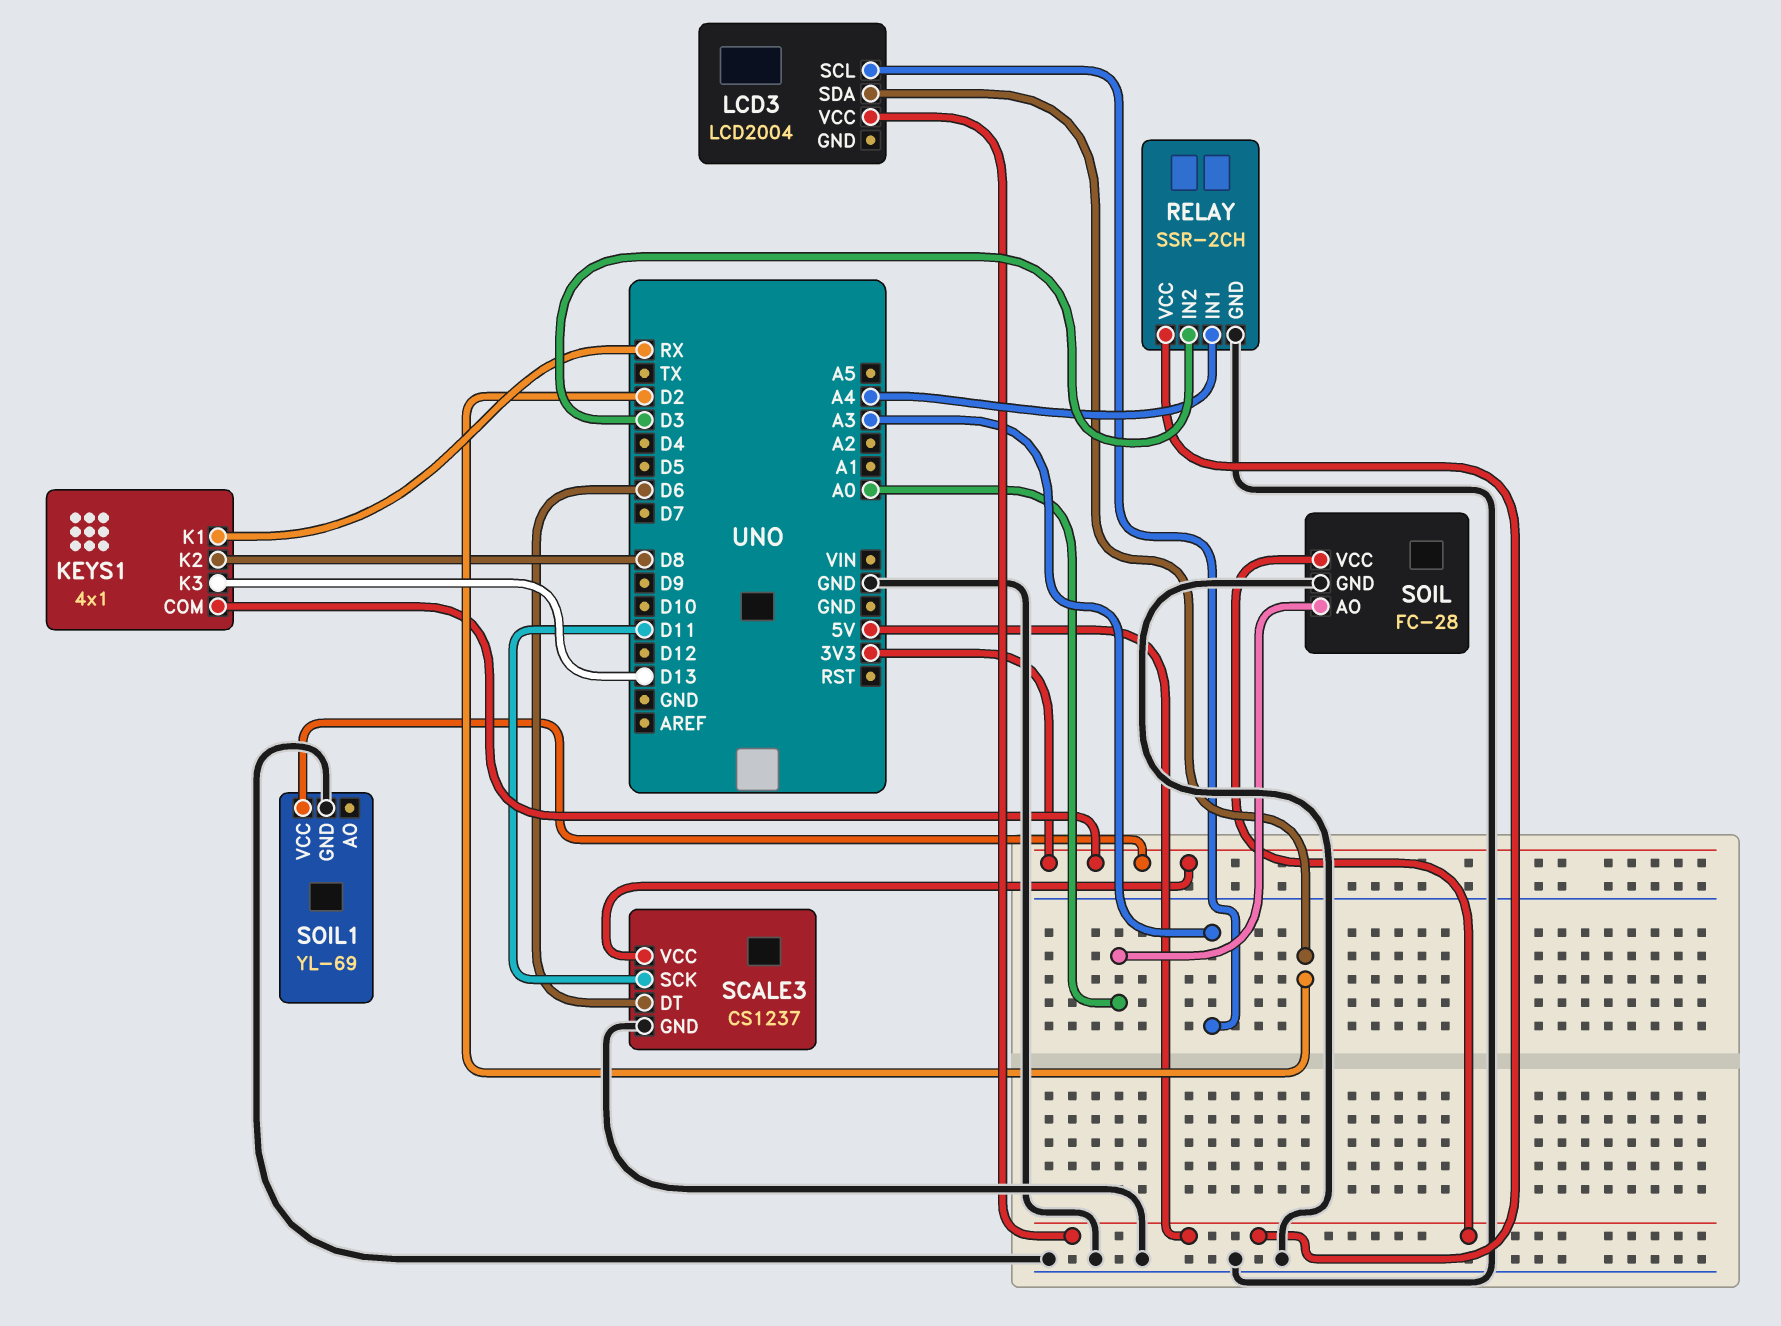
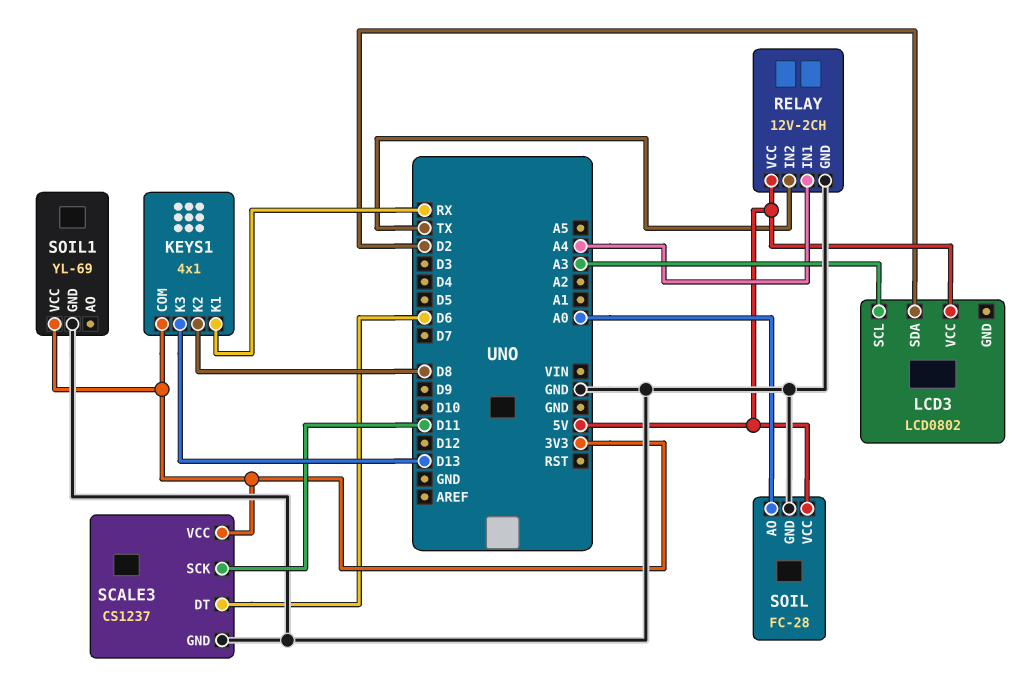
LCD3: LCD2004 -> LCD0802
RELAY: SSR-2CH -> 12V-2CH
RELAY pin IN2: D3 -> TX

